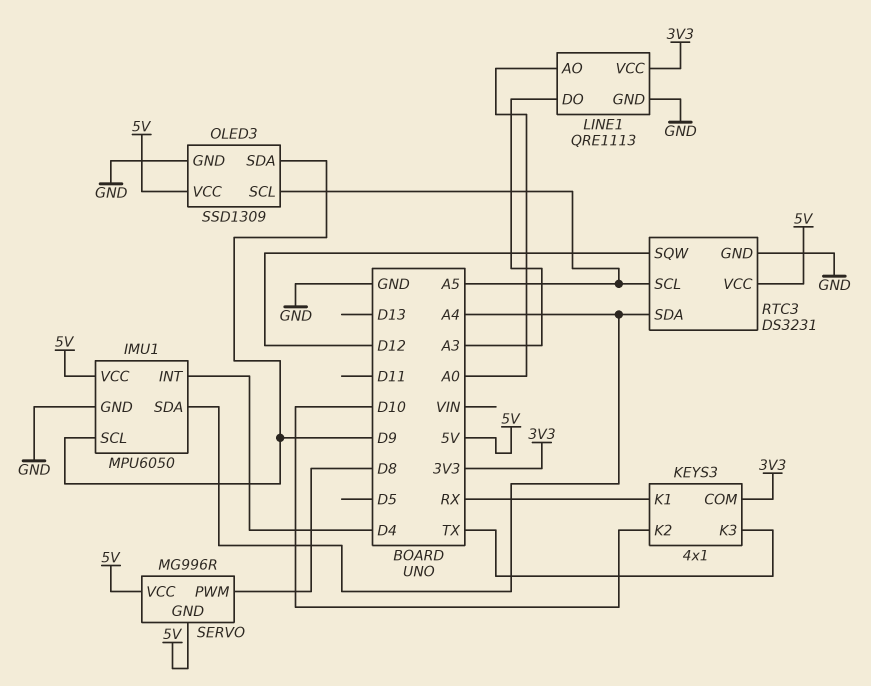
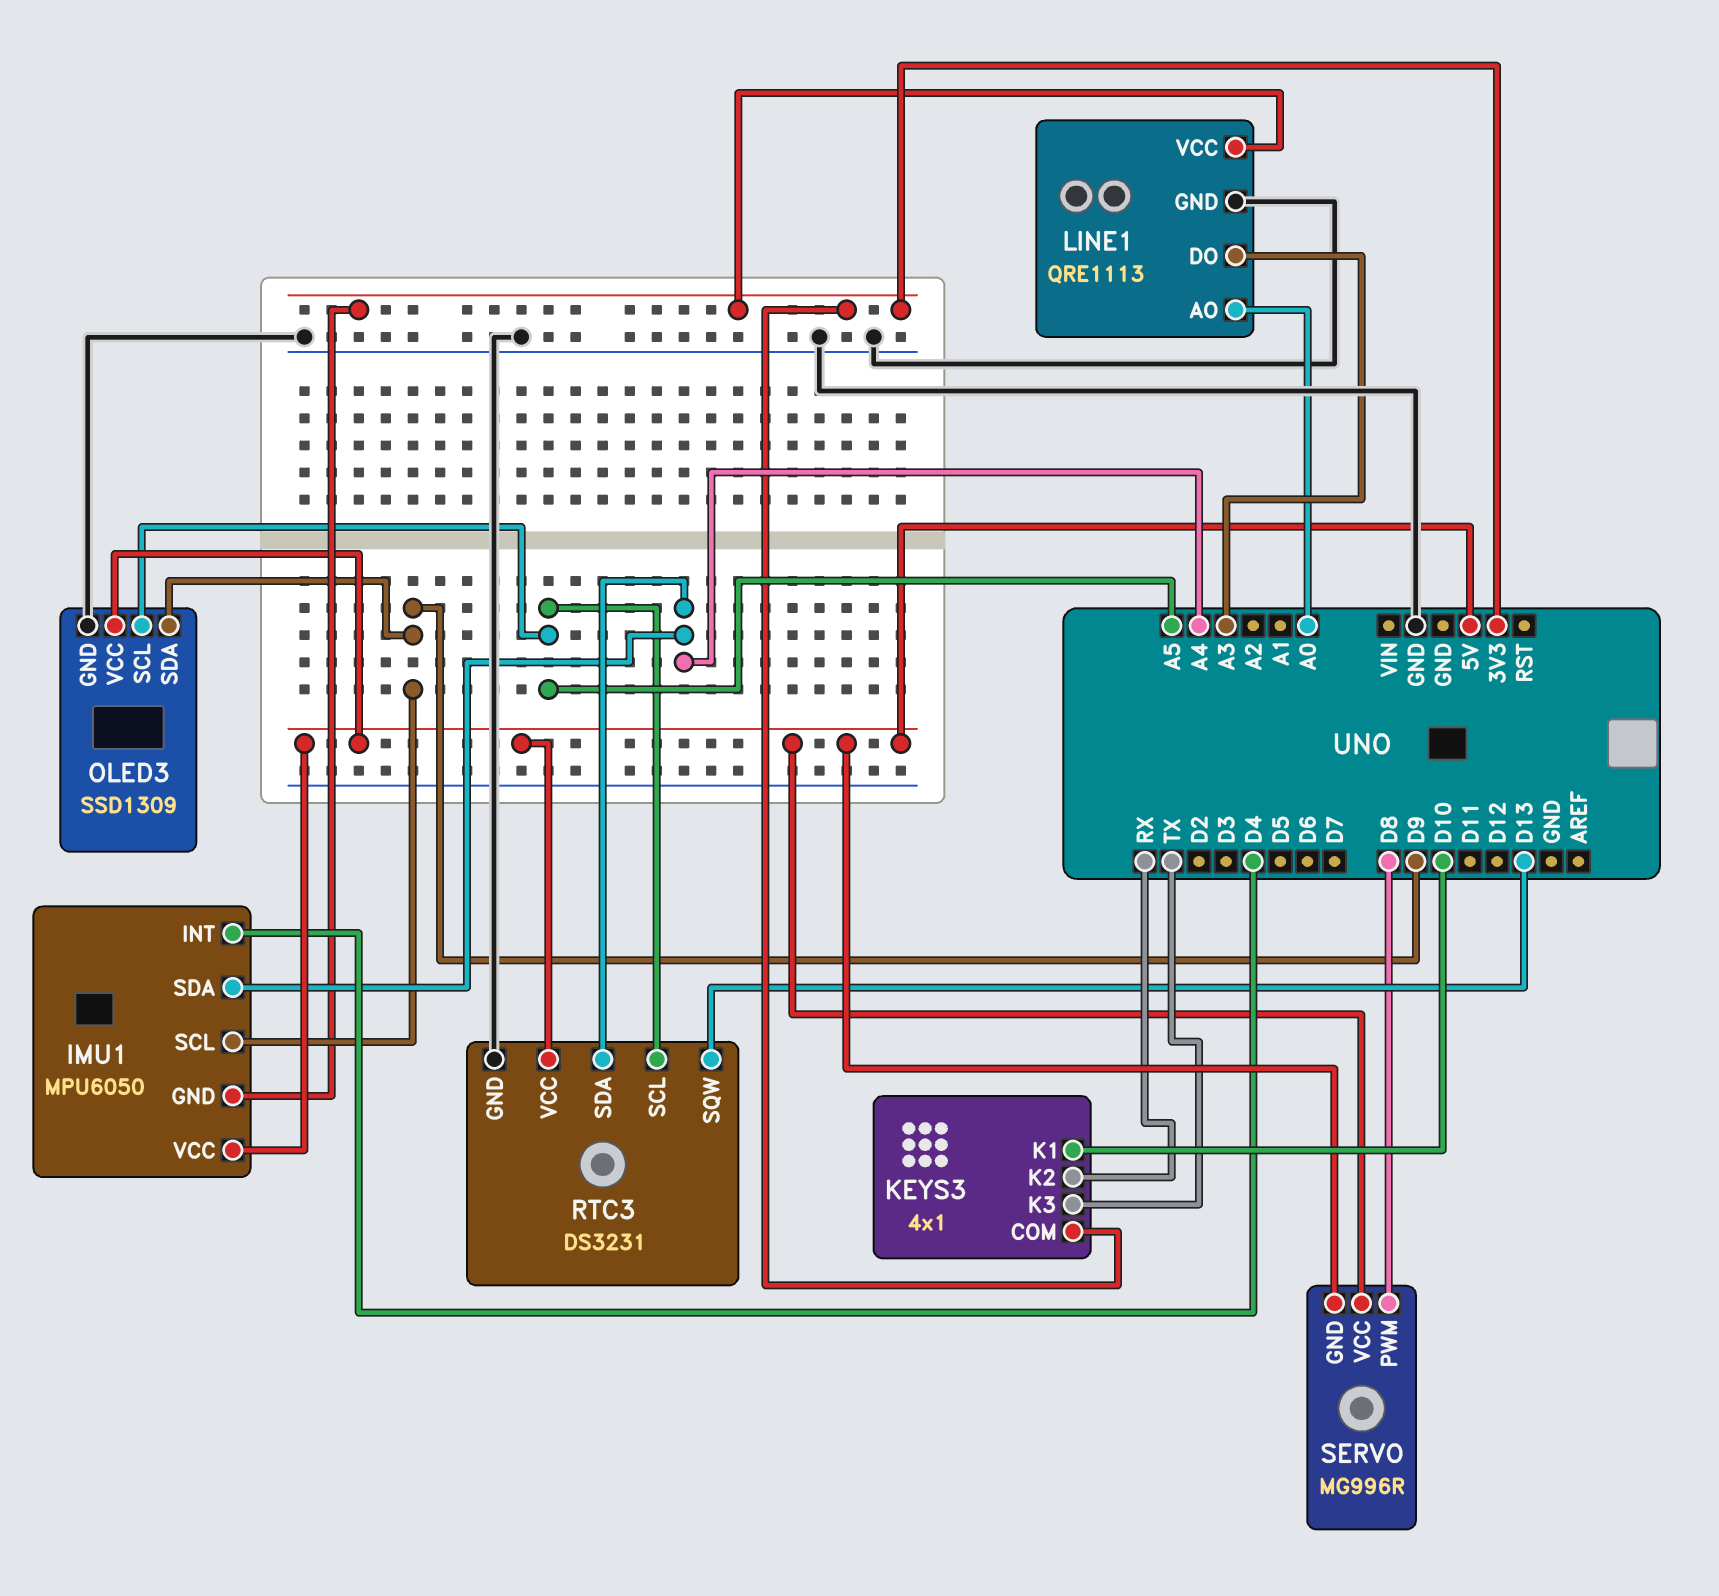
IMU1 pin GND: GND -> 3V3
KEYS3 pin K1: RX -> D10
KEYS3 pin K2: D10 -> RX
RTC3 pin SQW: D12 -> D13

